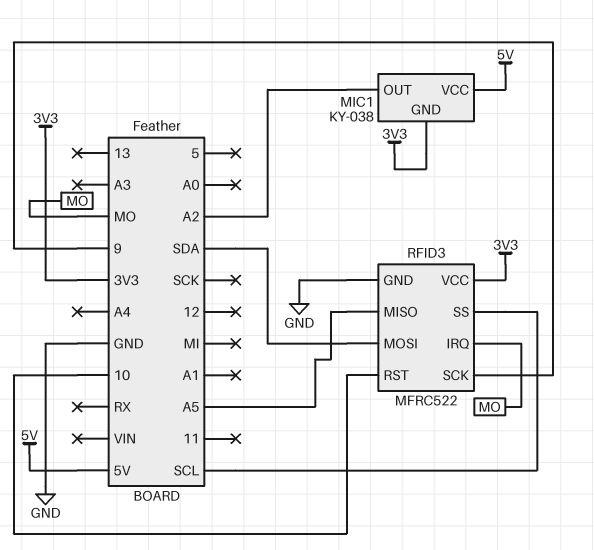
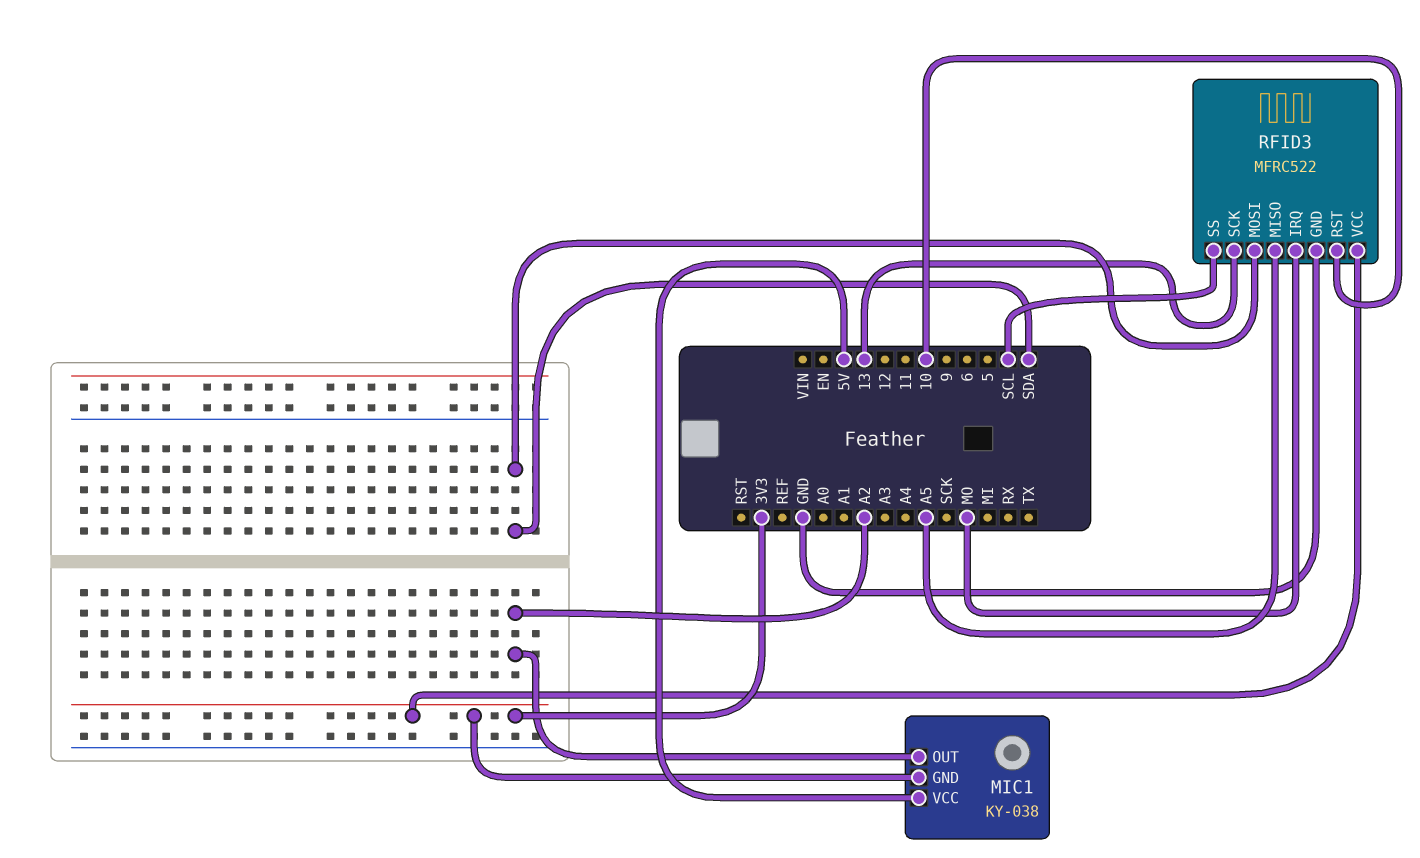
RFID3 pin SCK: 9 -> 13

